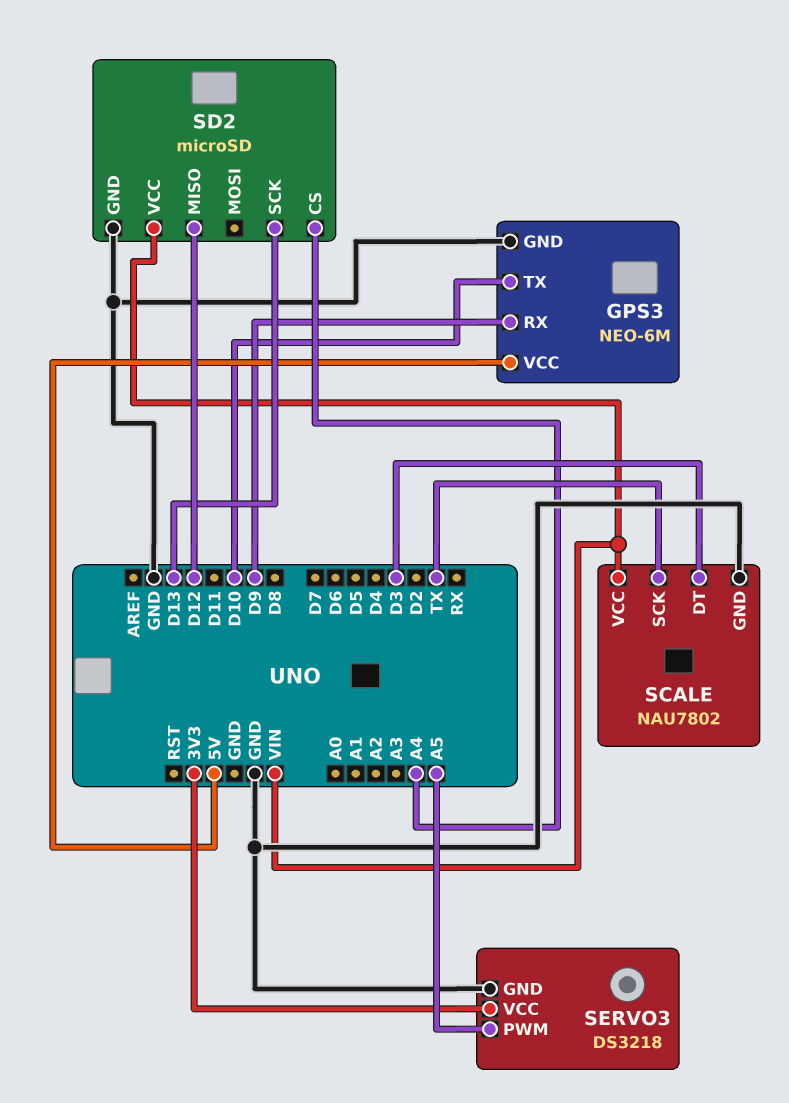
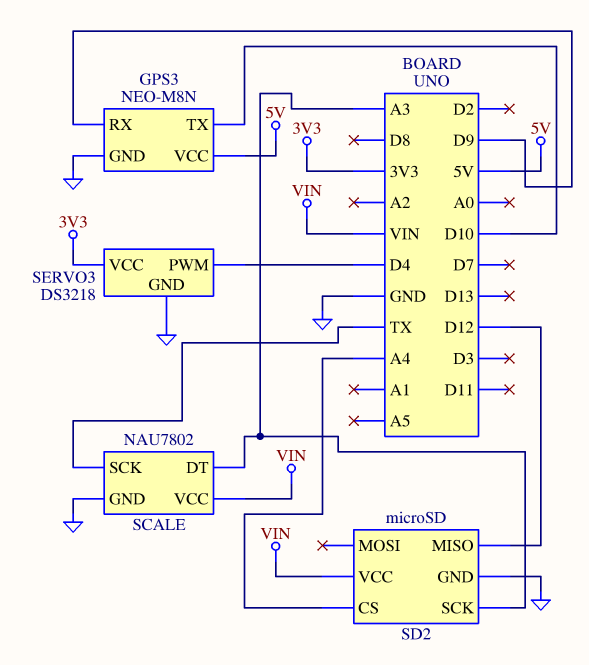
GPS3: NEO-6M -> NEO-M8N
SCALE pin DT: D3 -> A3
SD2 pin SCK: D13 -> A3
SERVO3 pin PWM: A5 -> D4

